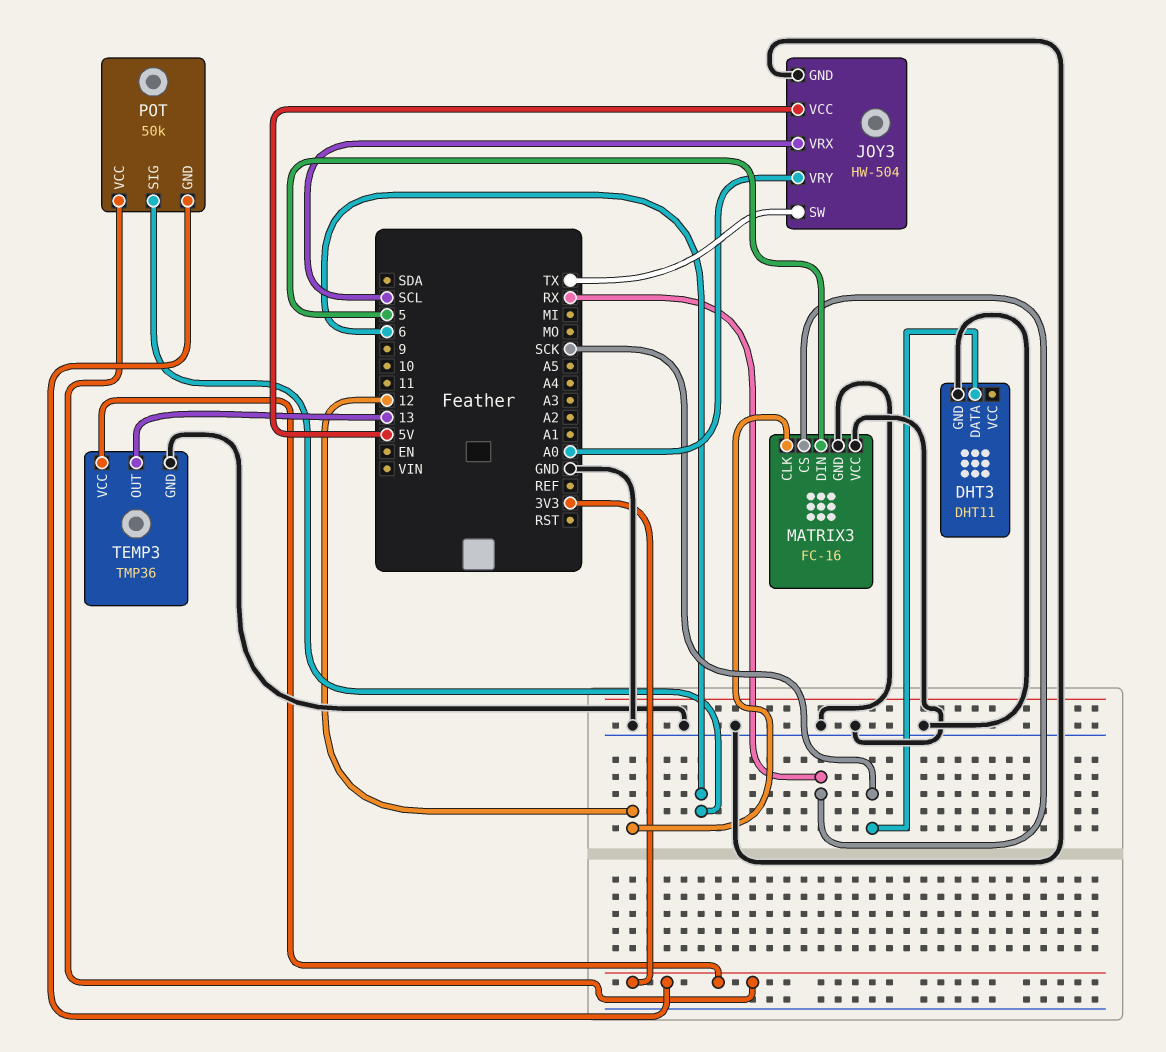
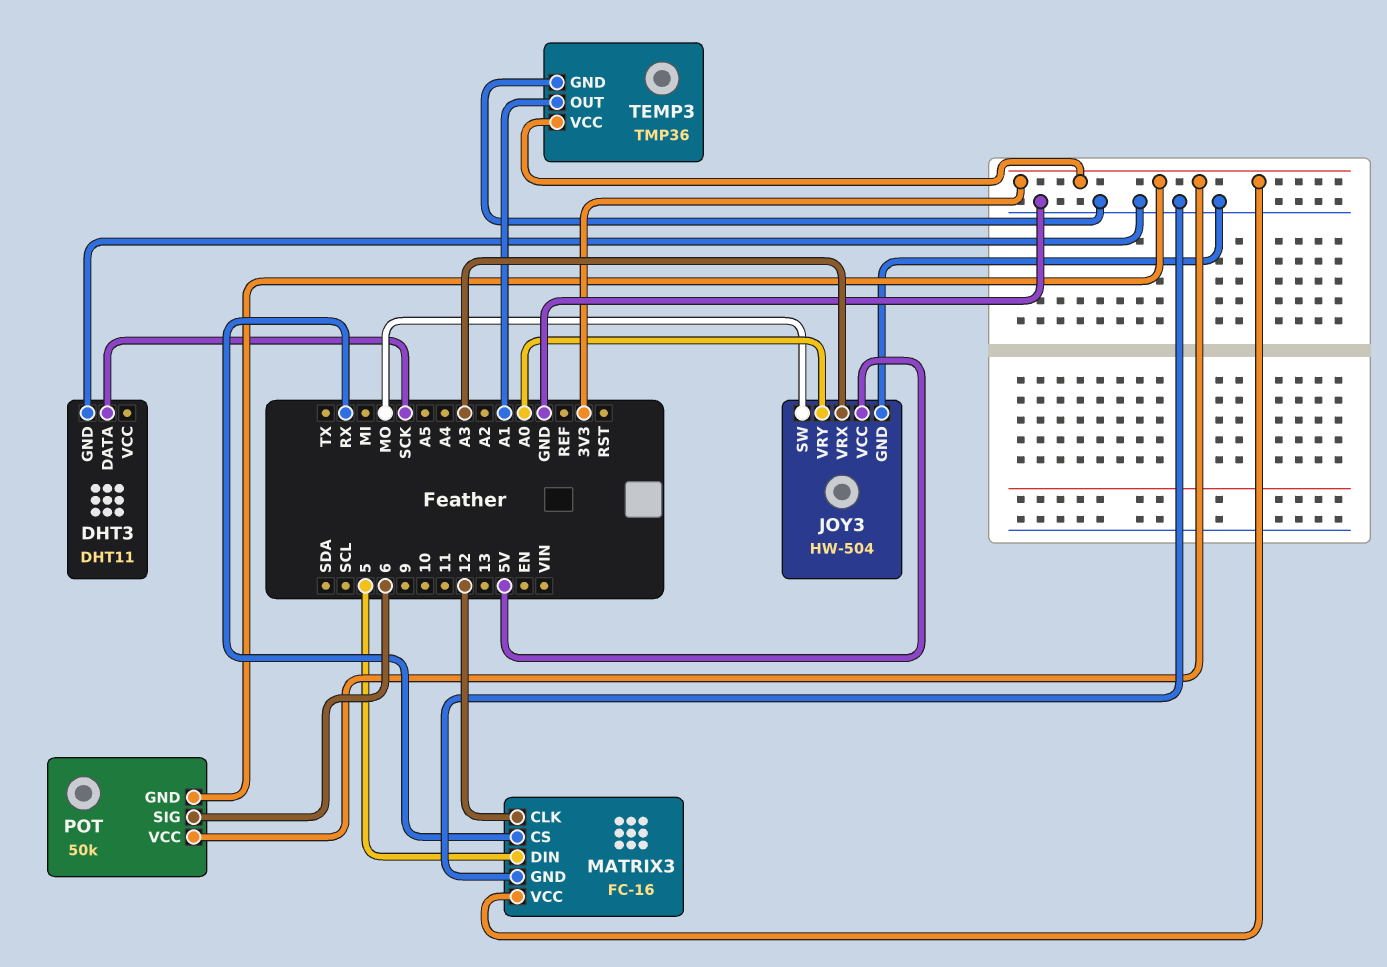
JOY3 pin SW: TX -> MO
JOY3 pin VRX: SCL -> A3
MATRIX3 pin VCC: GND -> 3V3
TEMP3 pin OUT: 13 -> A1

